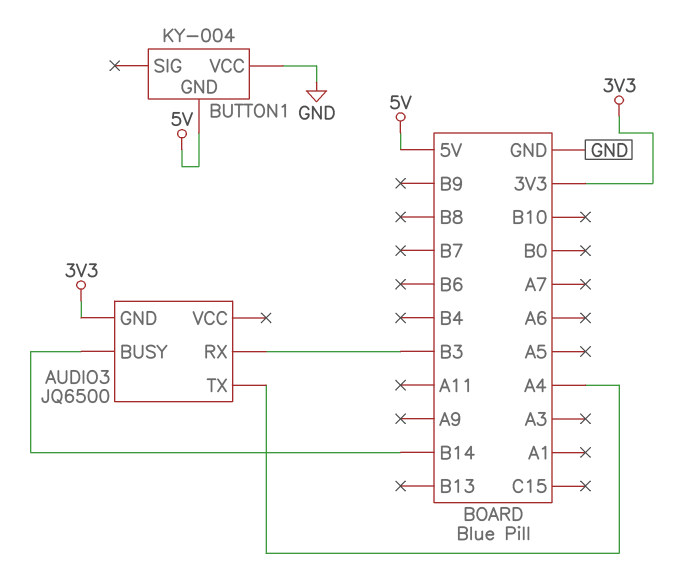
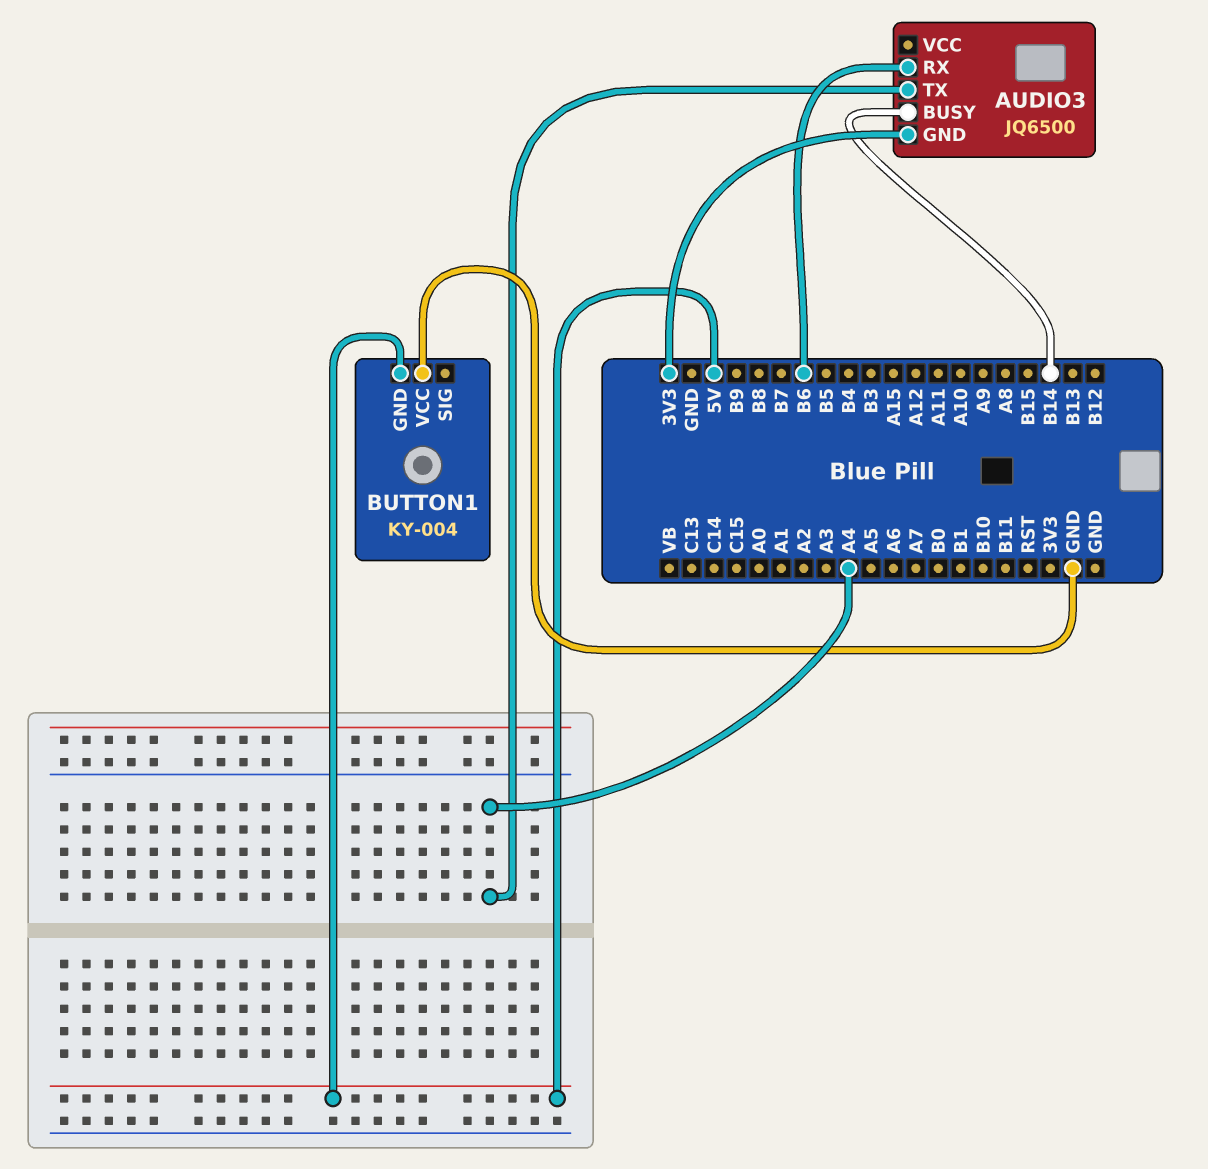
AUDIO3 pin RX: B3 -> B6

